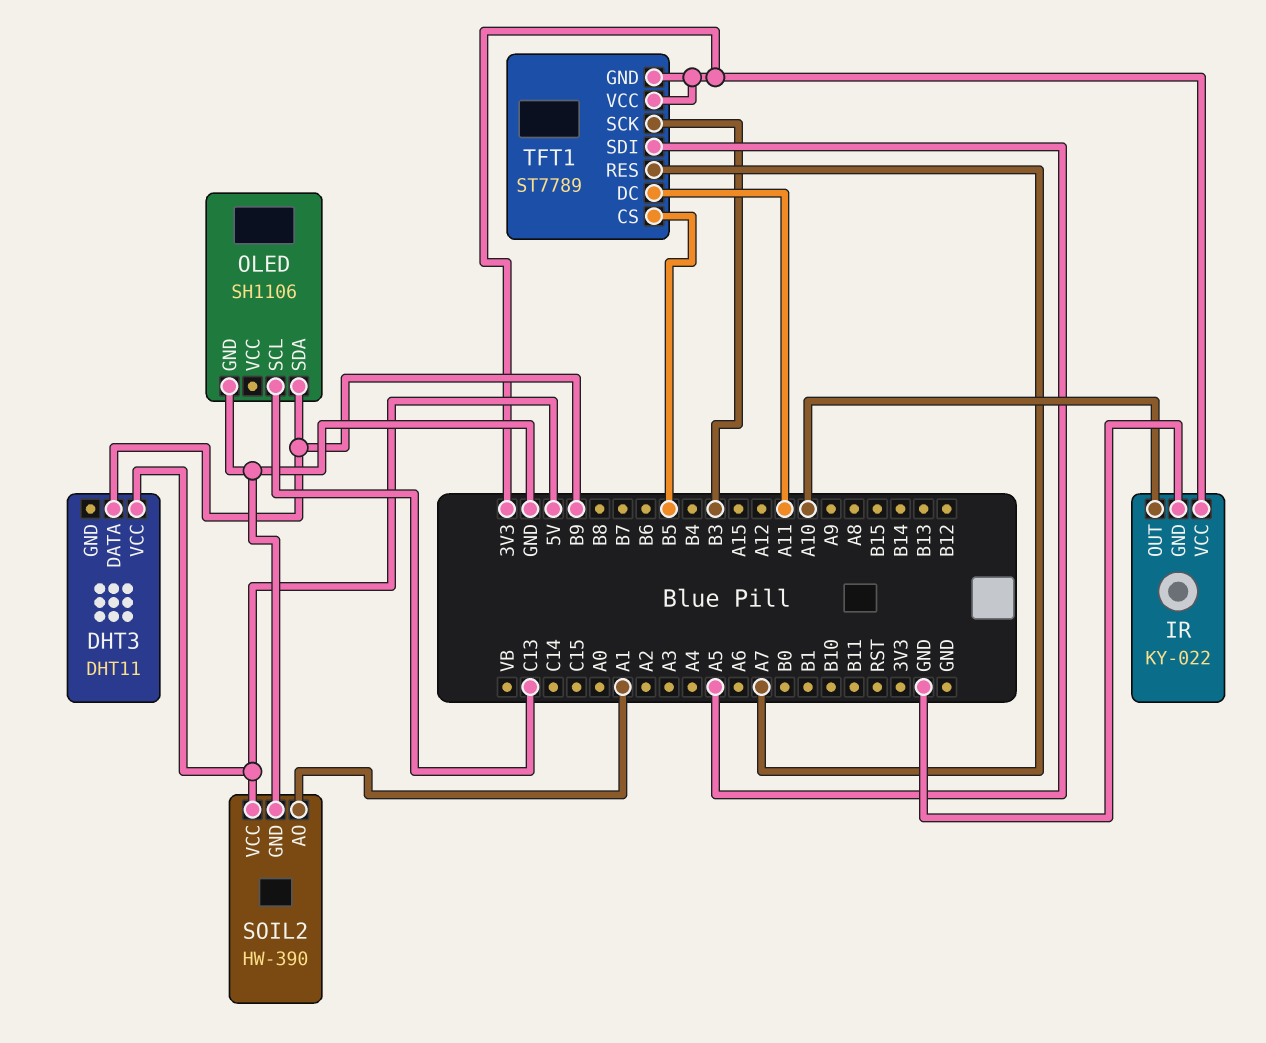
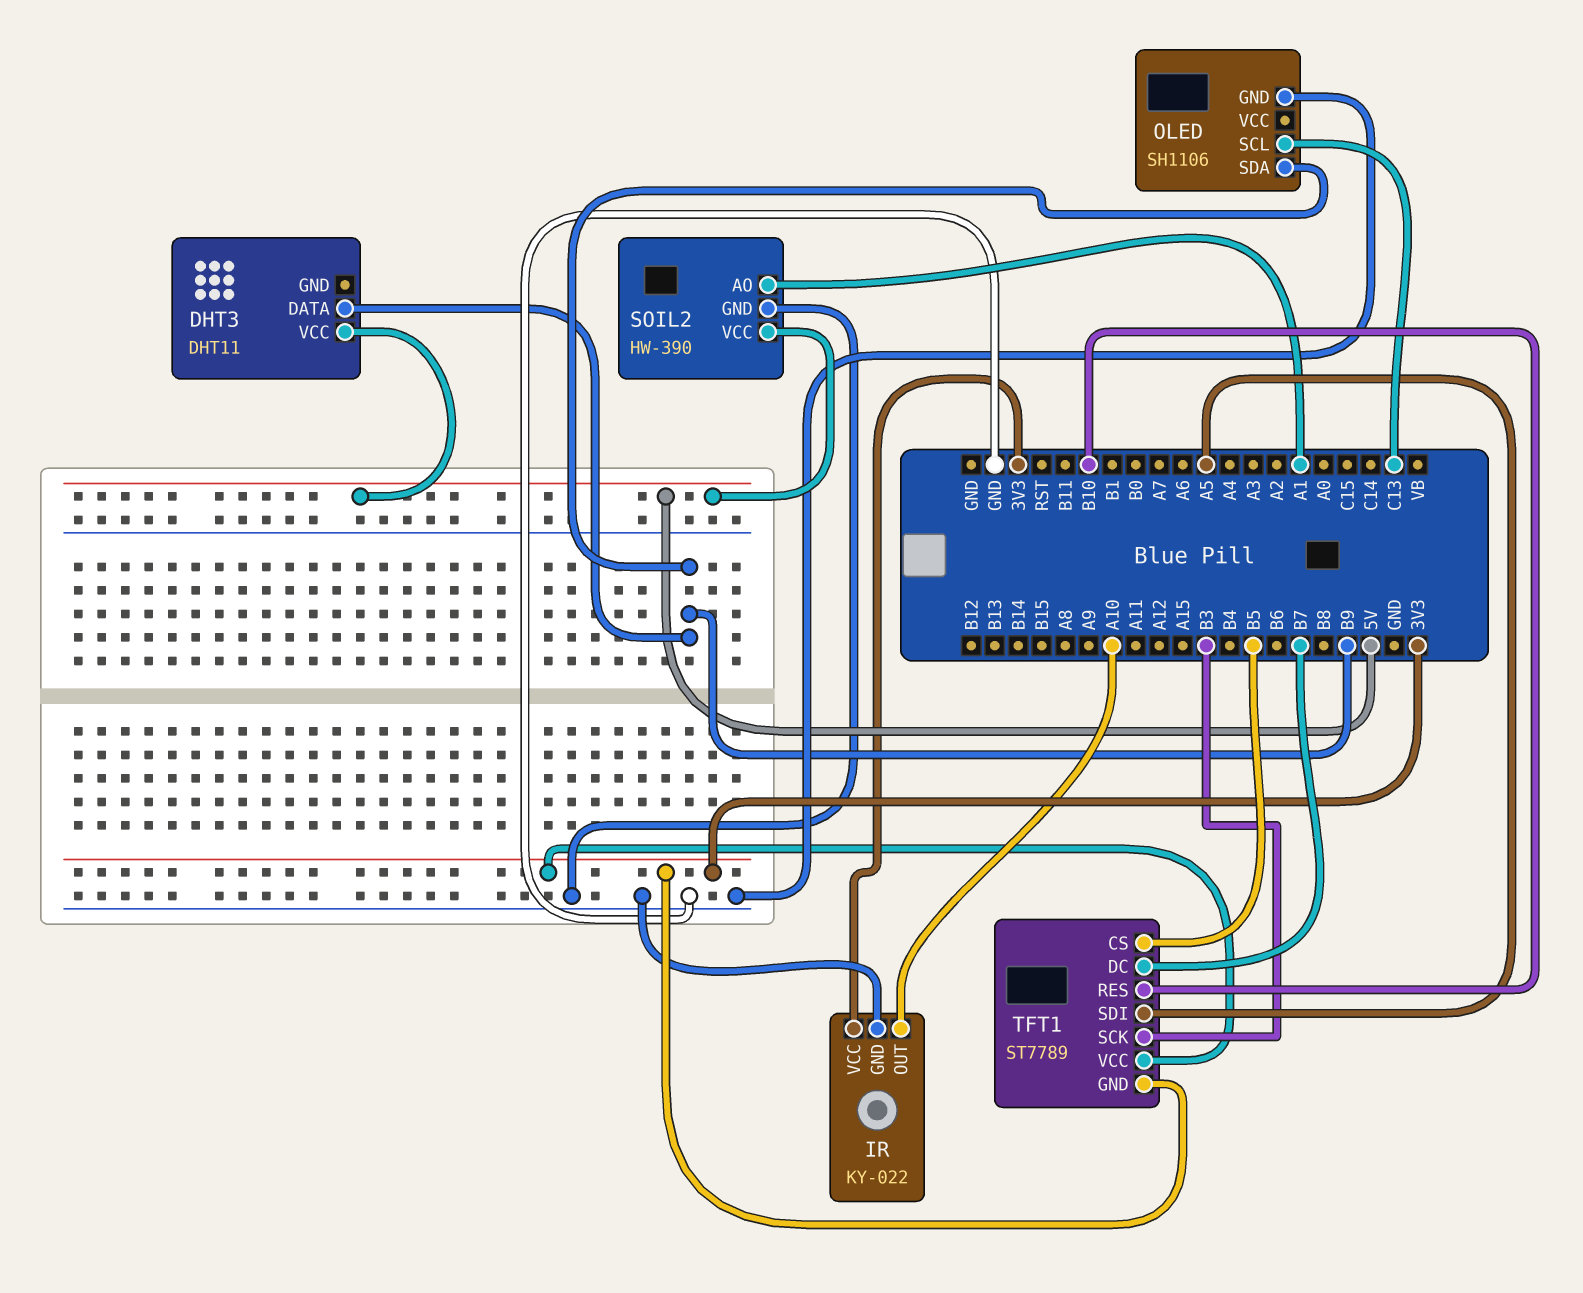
TFT1 pin DC: A11 -> B7
TFT1 pin RES: A7 -> B10

